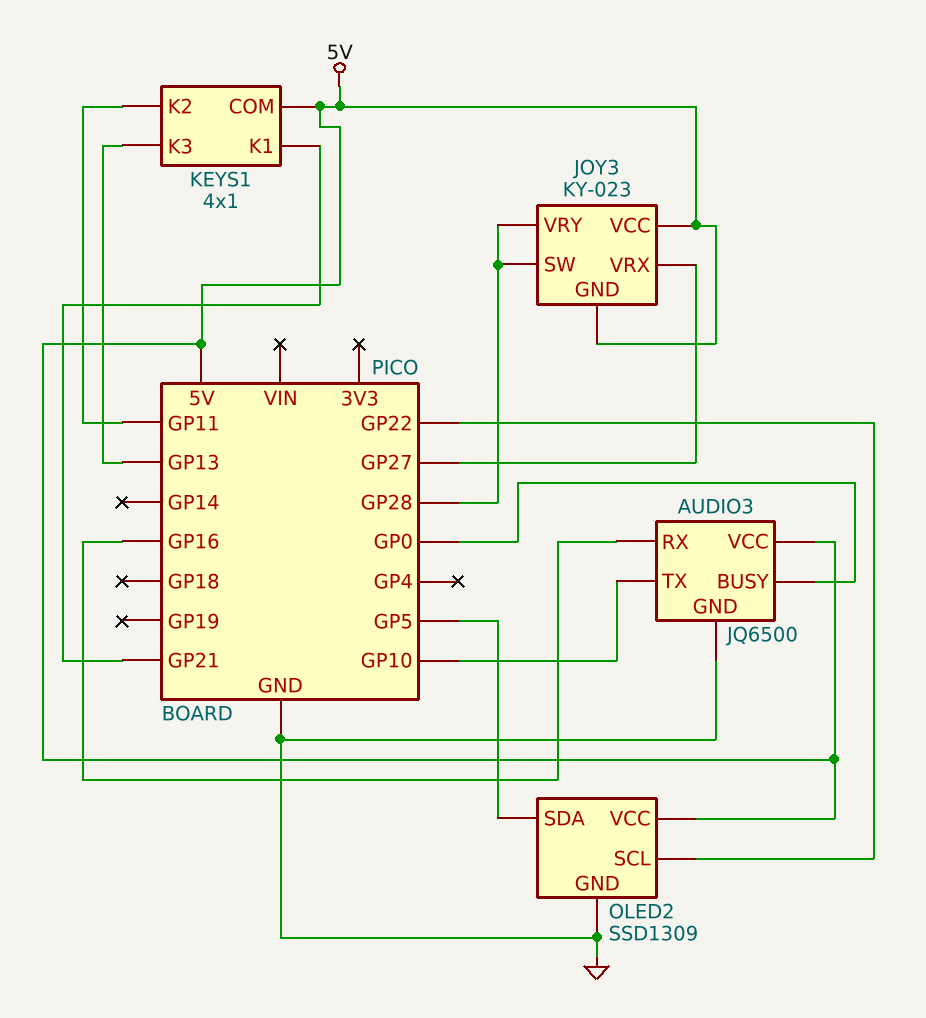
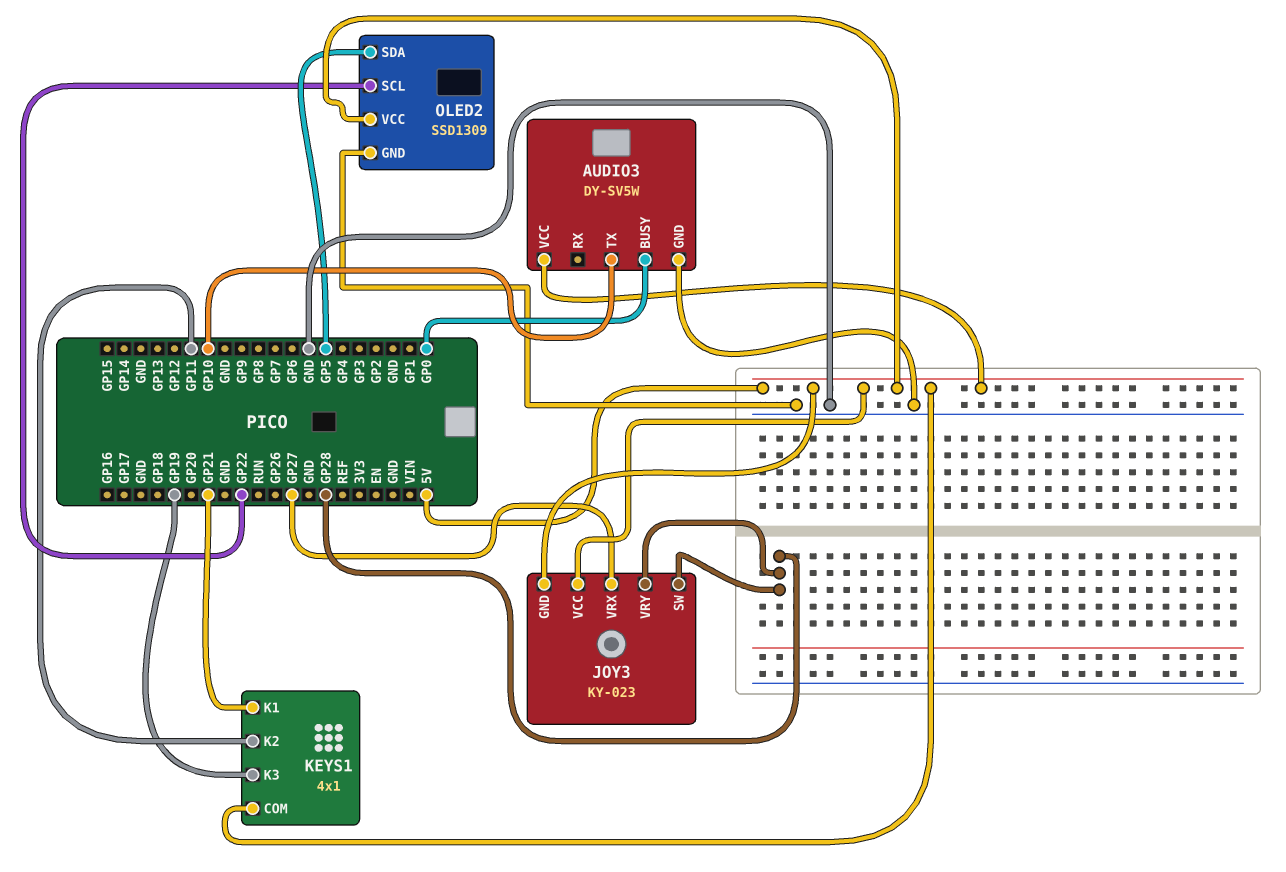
AUDIO3: JQ6500 -> DY-SV5W
AUDIO3 pin RX: GP16 -> none
KEYS1 pin K3: GP13 -> GP19

